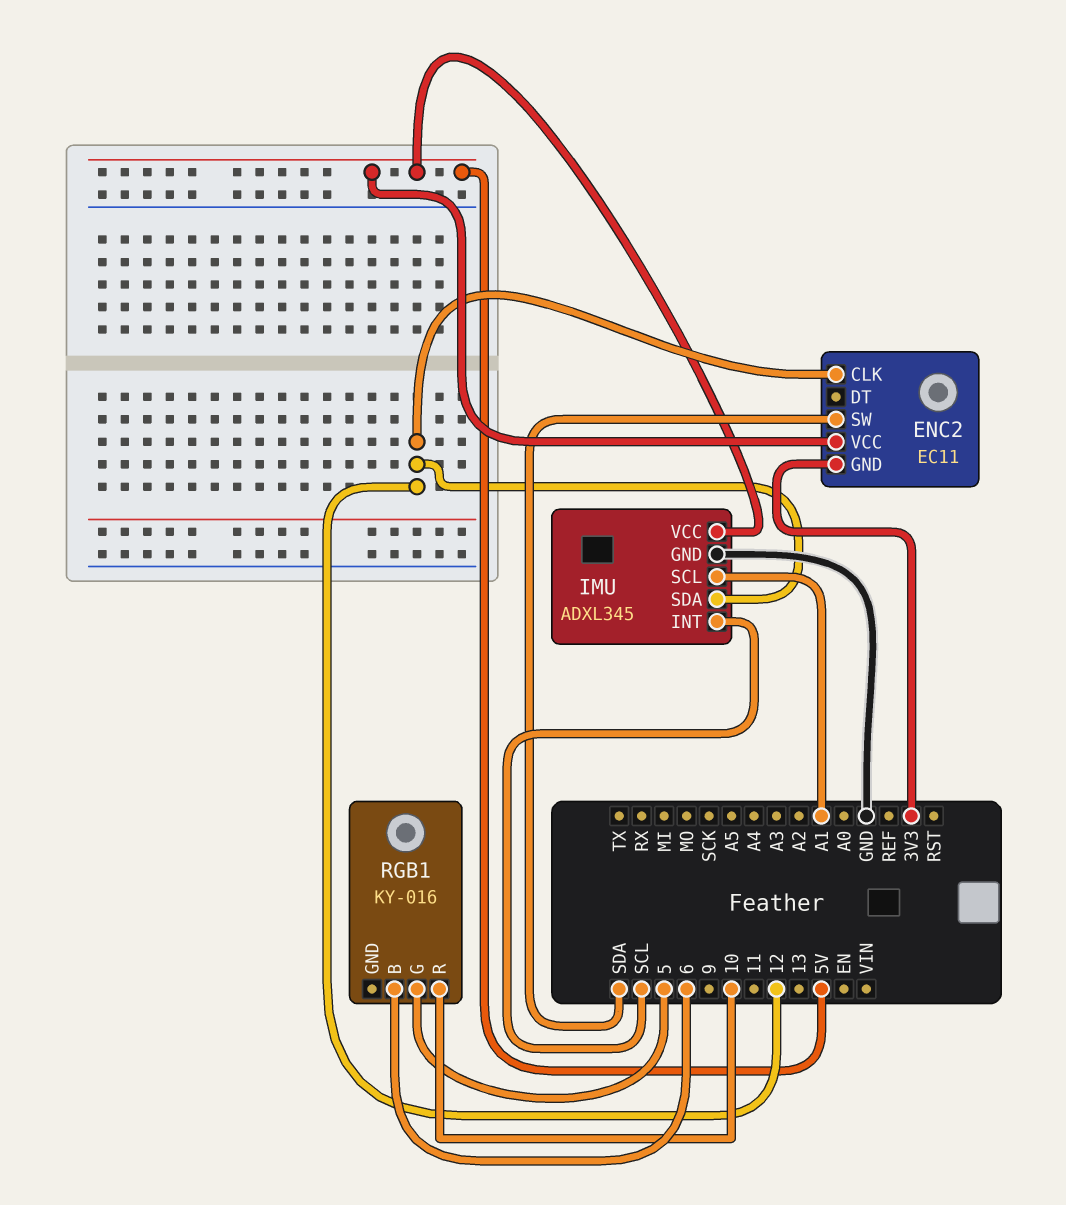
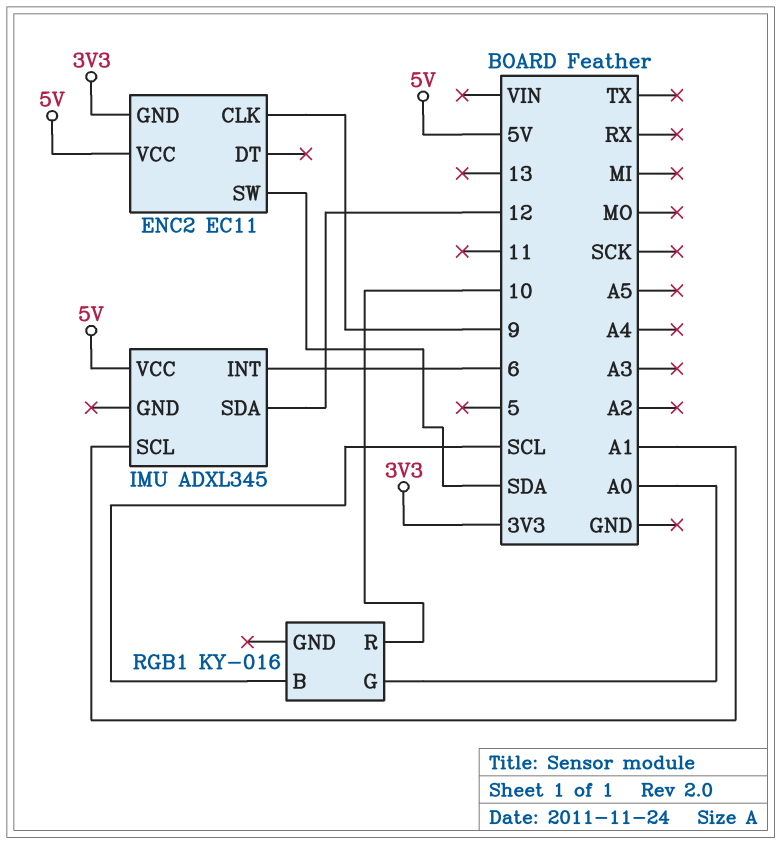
ENC2 pin CLK: 12 -> 9
IMU pin GND: GND -> none
IMU pin INT: SCL -> 6
RGB1 pin B: 6 -> SCL
RGB1 pin G: 5 -> A0

